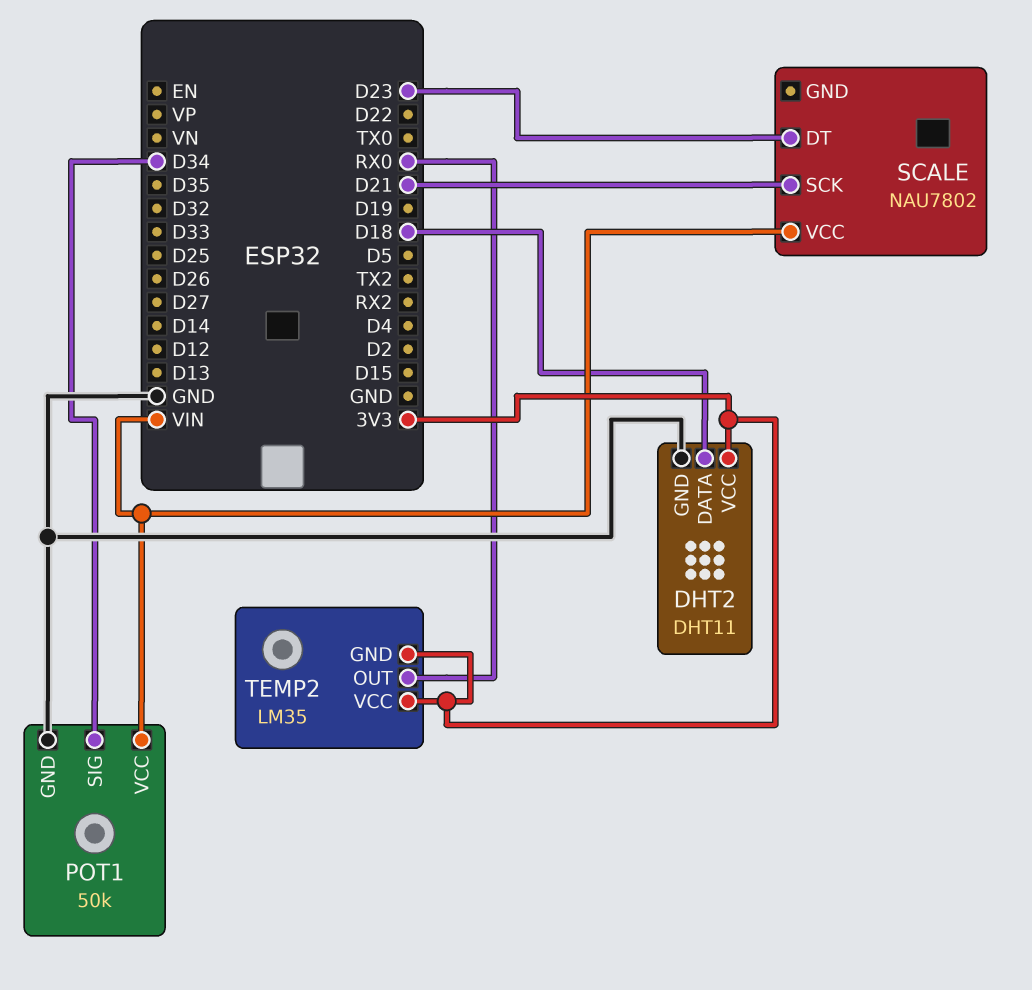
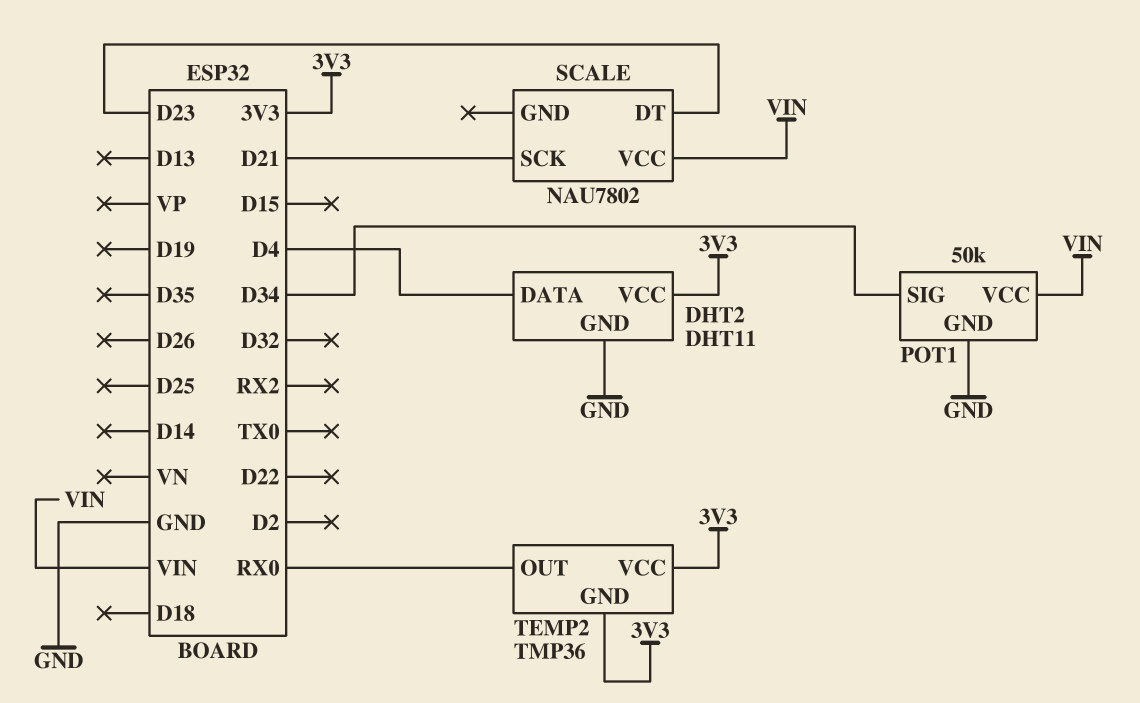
DHT2 pin DATA: D18 -> D4
TEMP2: LM35 -> TMP36

